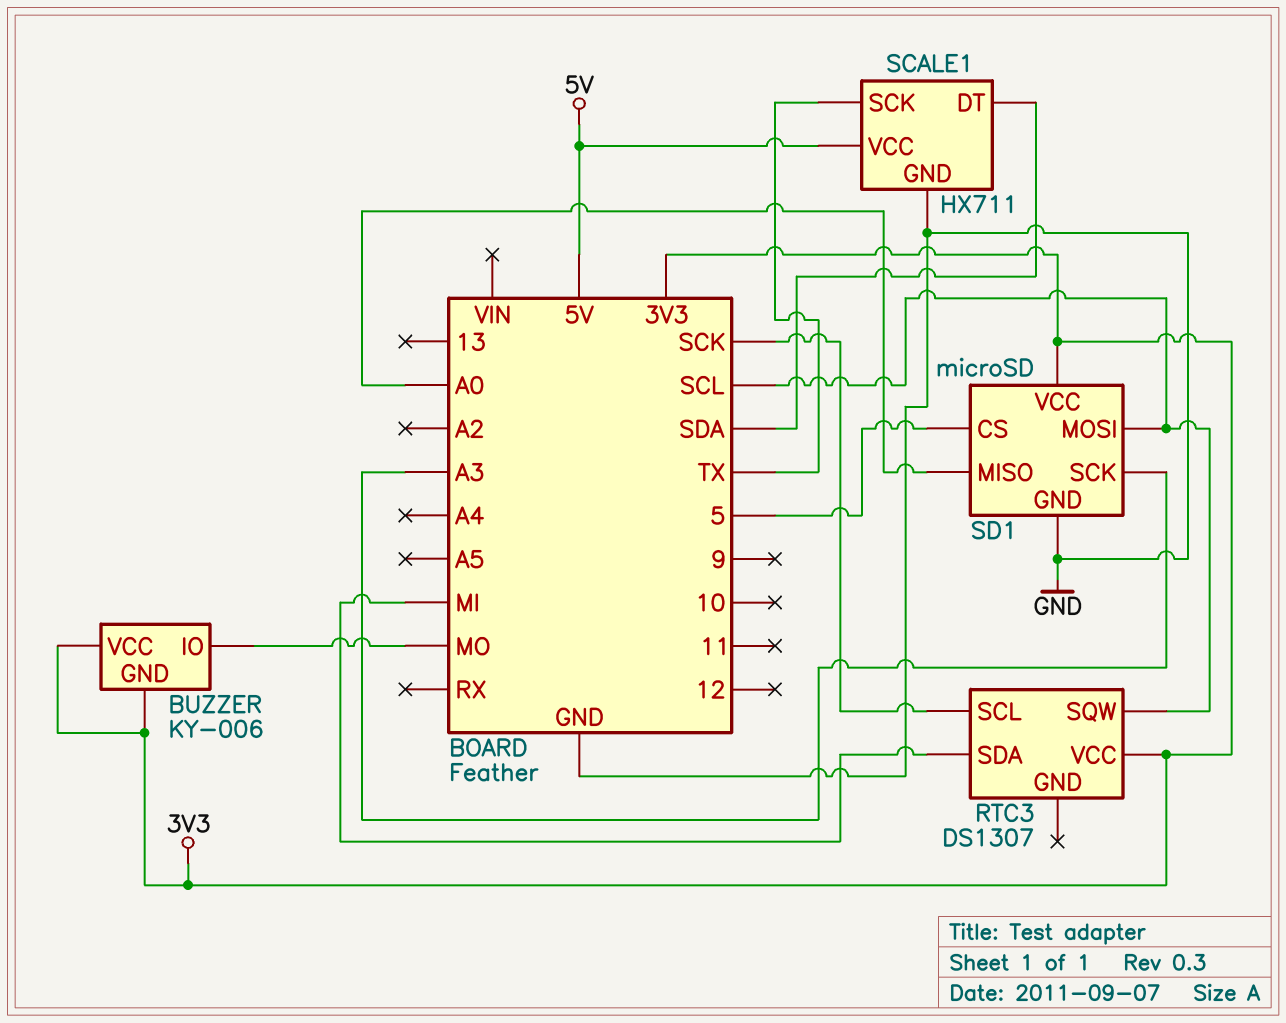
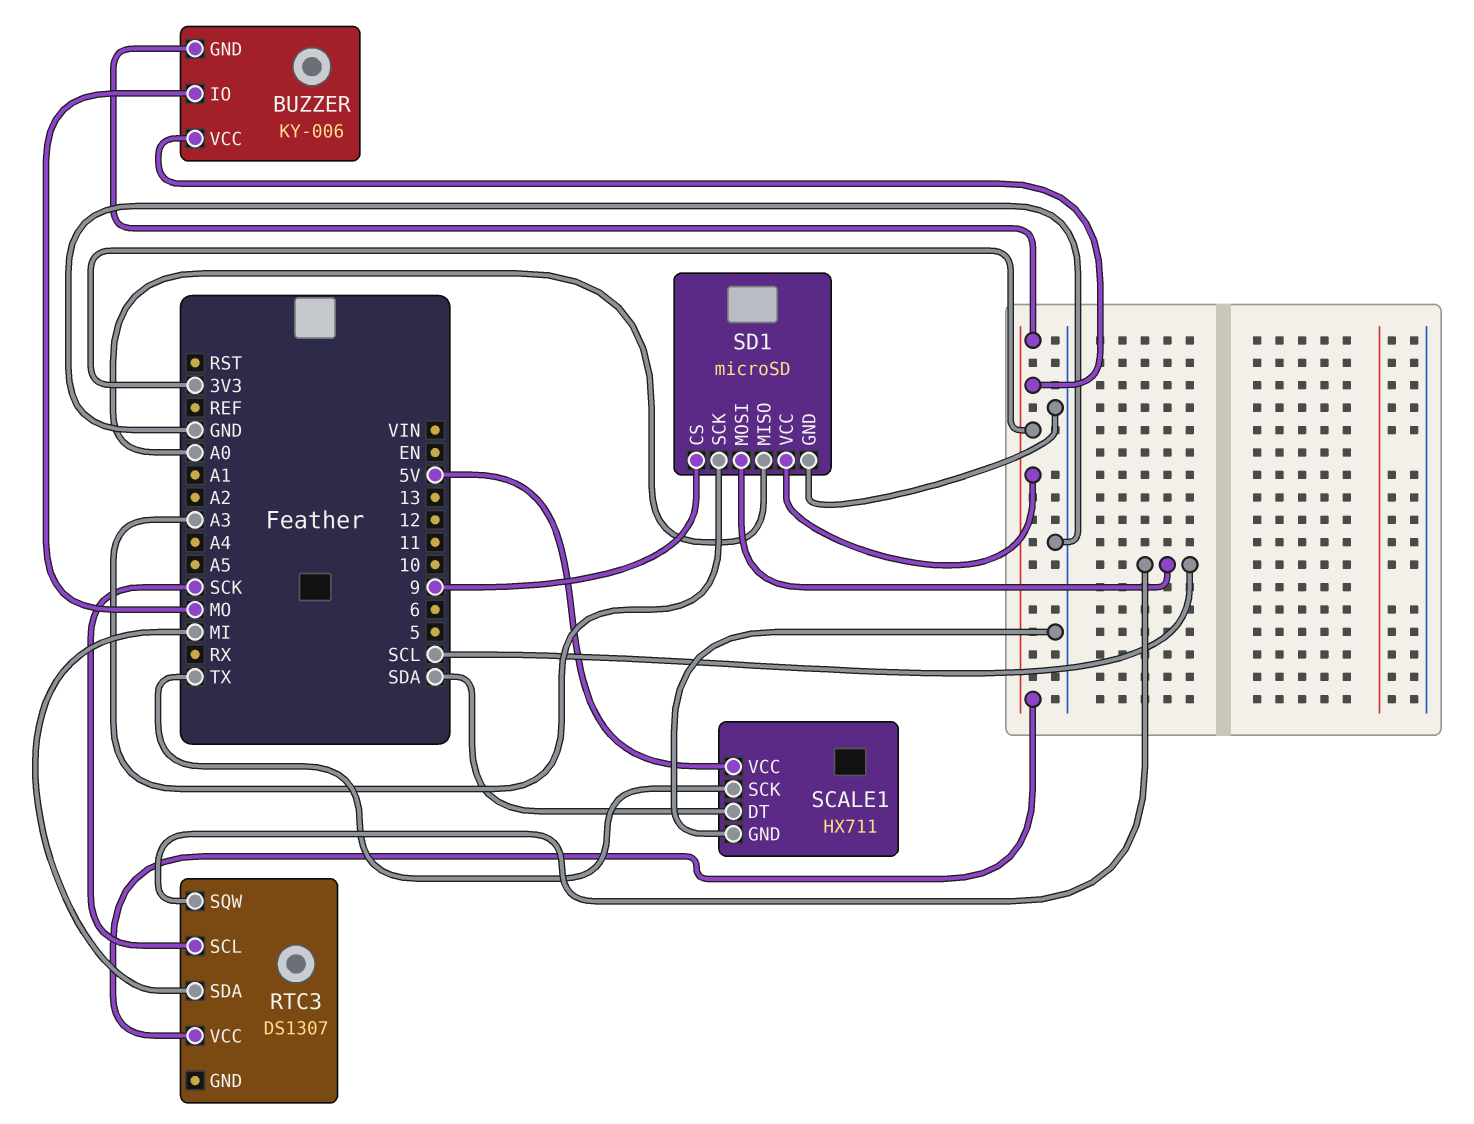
SD1 pin CS: 5 -> 9

